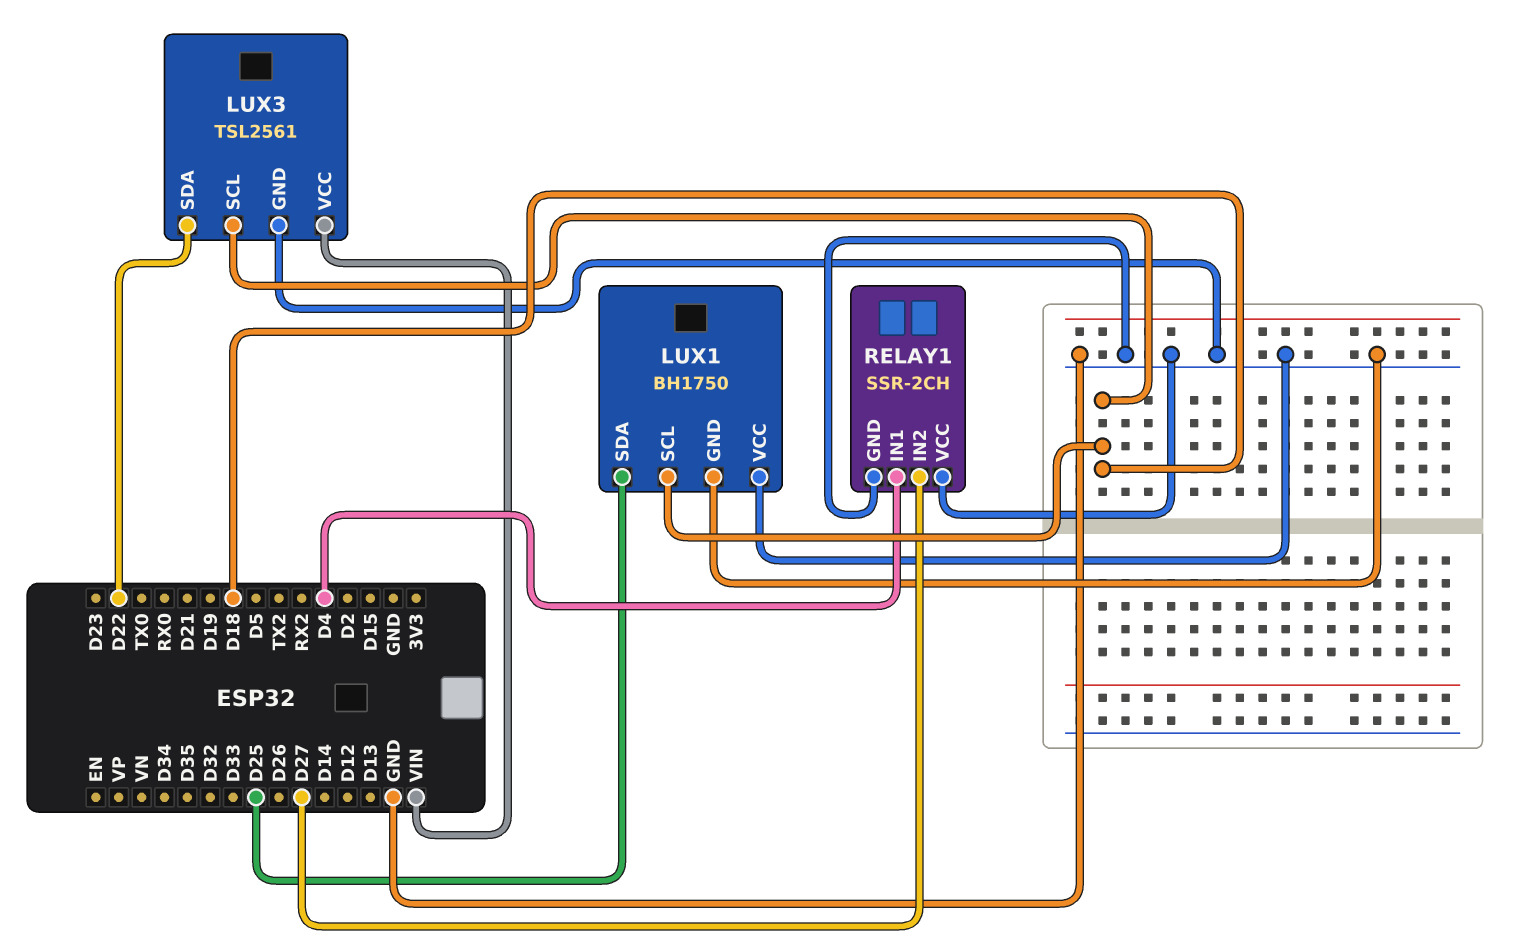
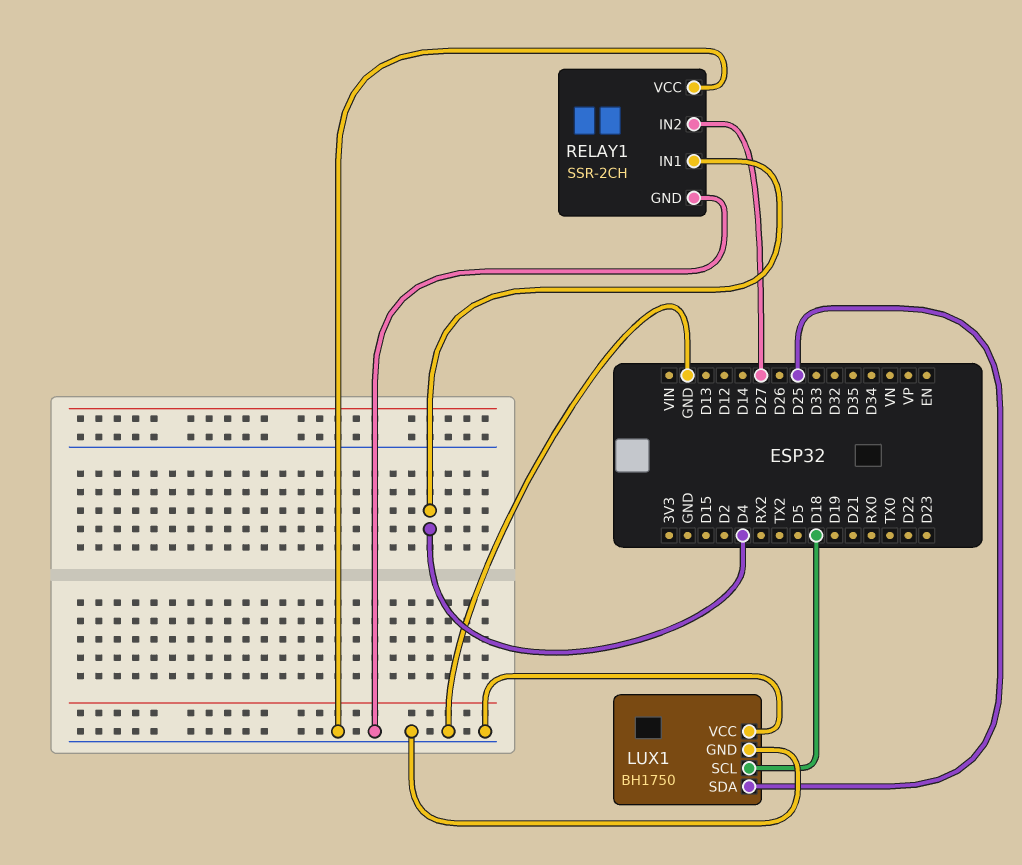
LUX3: TSL2561 -> none
LUX3 pin GND: GND -> none
LUX3 pin SCL: D18 -> none
LUX3 pin SDA: D22 -> none
LUX3 pin VCC: VIN -> none

